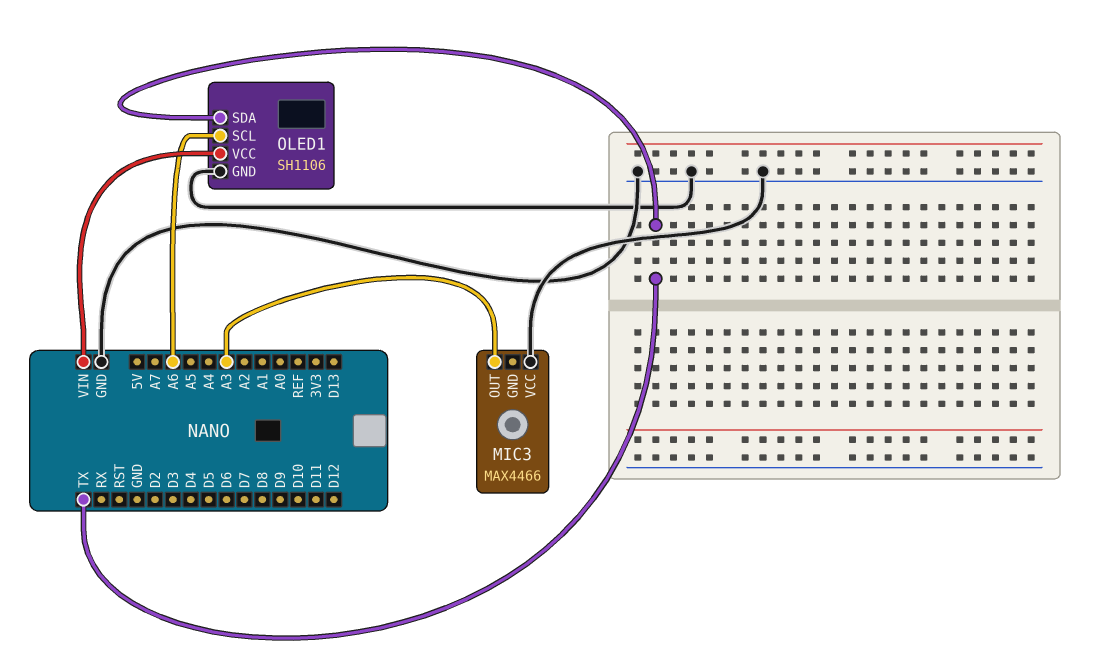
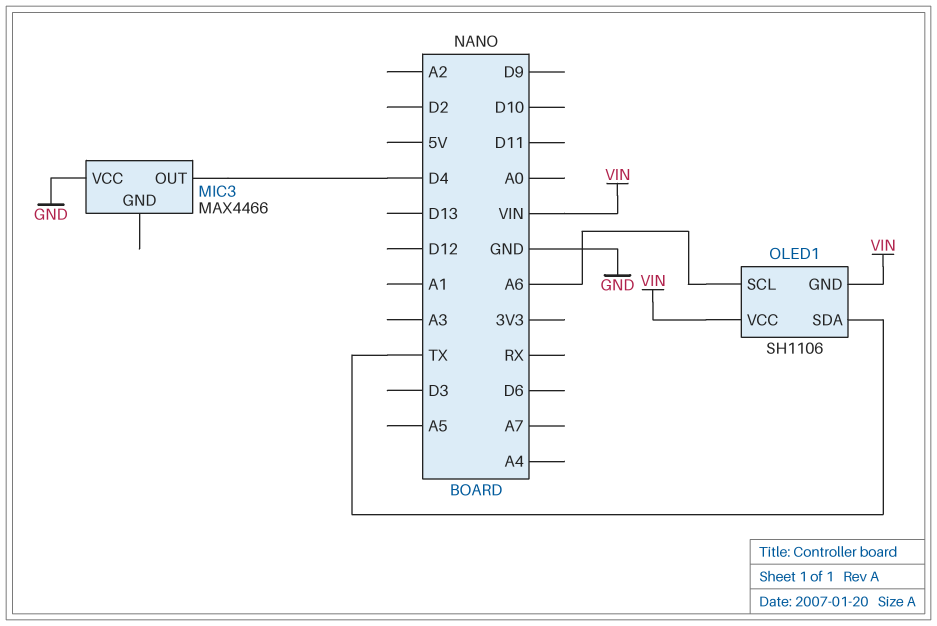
MIC3 pin OUT: A3 -> D4
OLED1 pin GND: GND -> VIN

